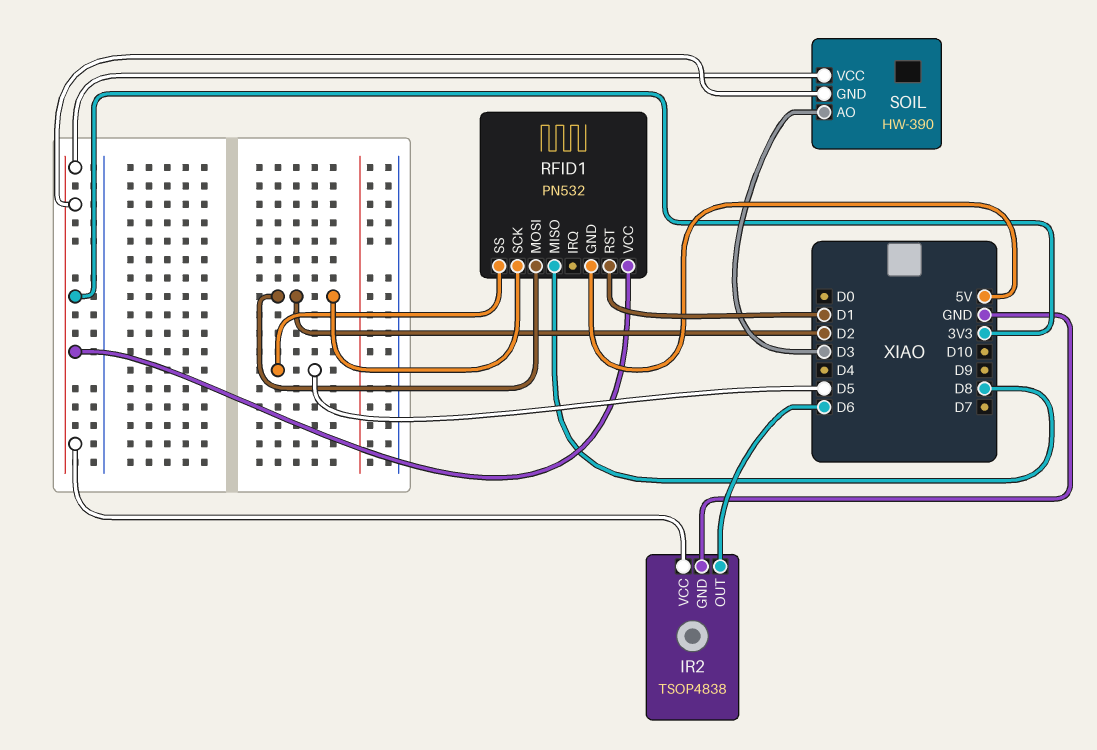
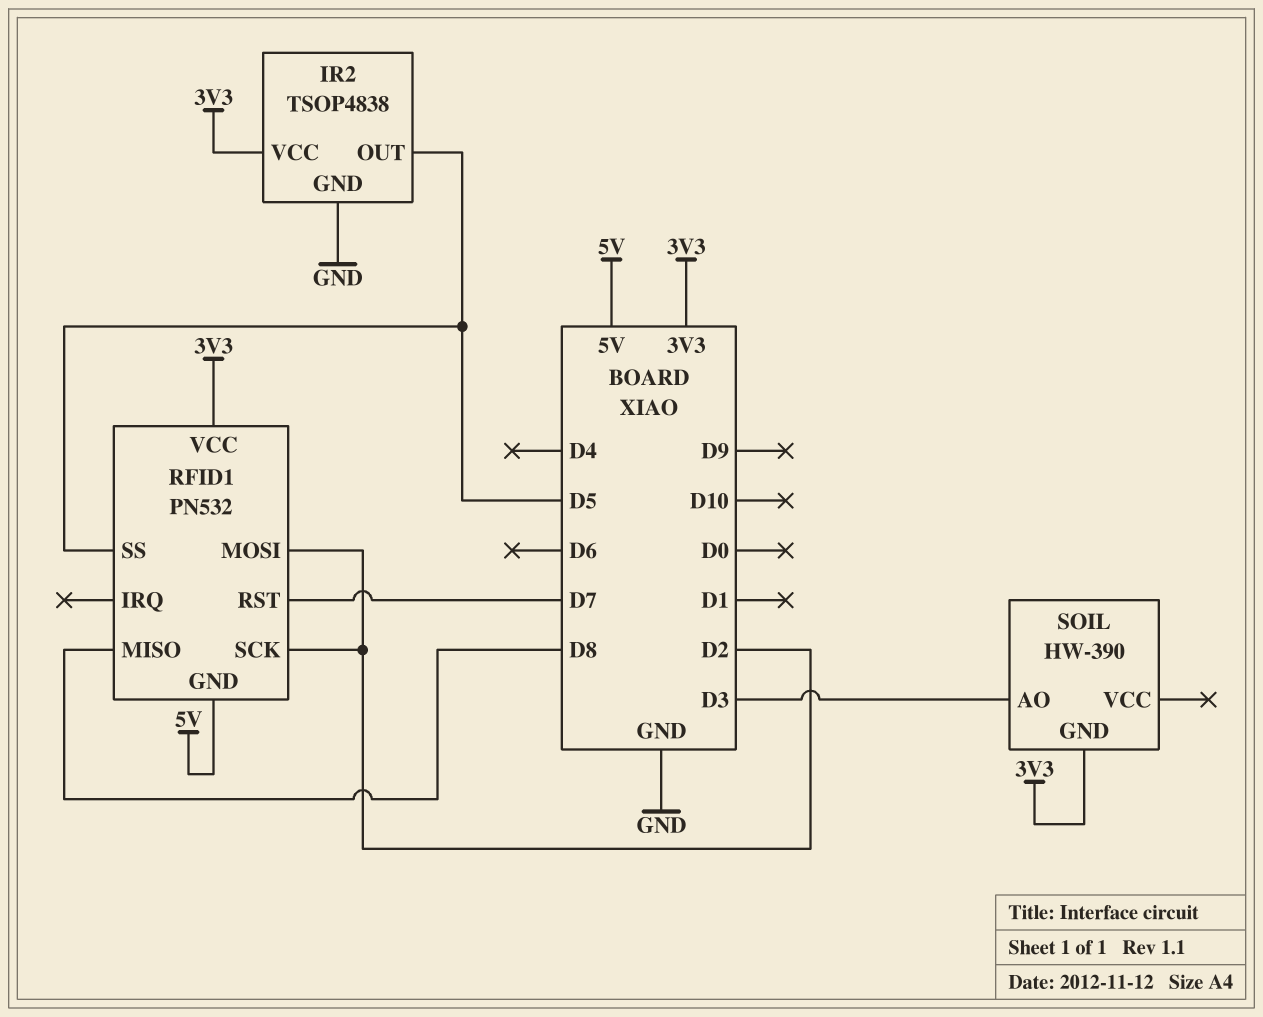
IR2 pin OUT: D6 -> D5
RFID1 pin RST: D1 -> D7
SOIL pin VCC: 3V3 -> none

